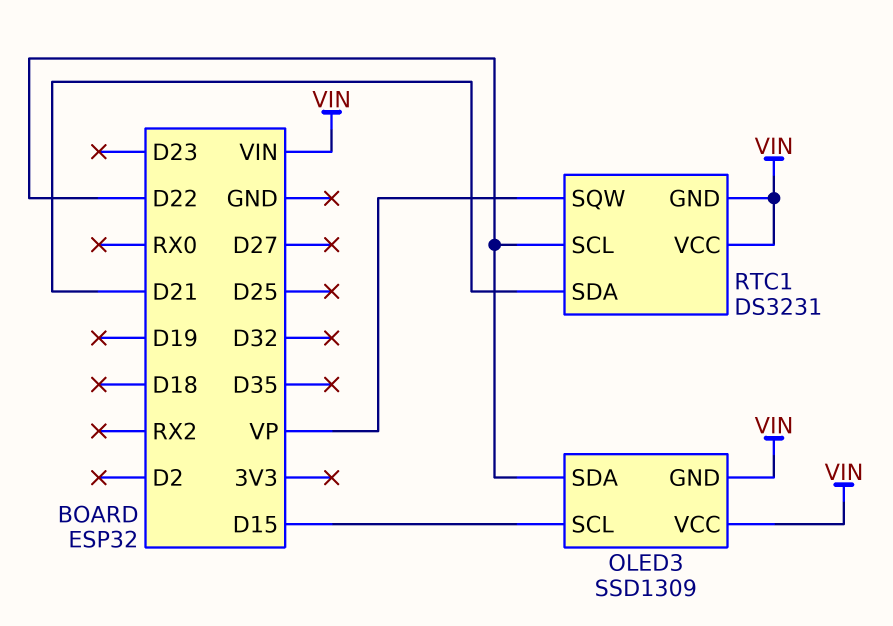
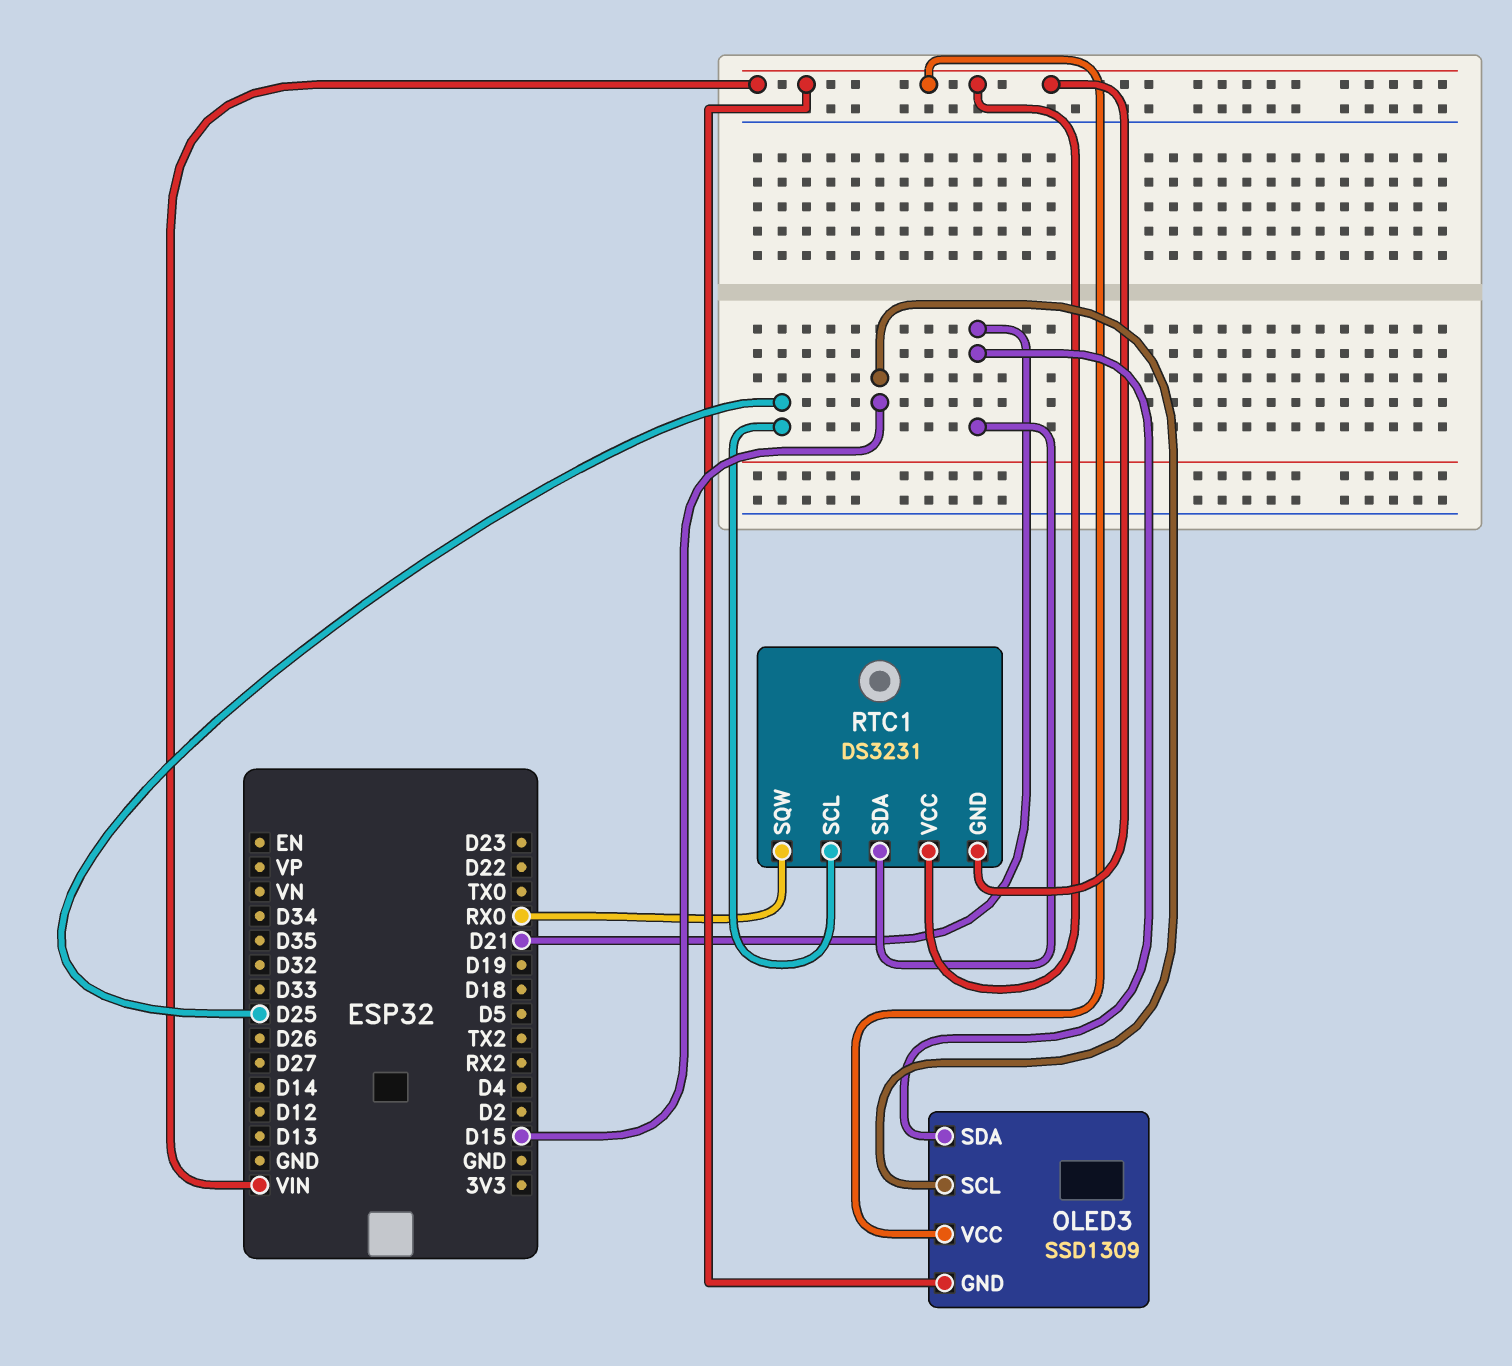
OLED3 pin SDA: D22 -> D21
RTC1 pin SCL: D22 -> D25
RTC1 pin SQW: VP -> RX0

